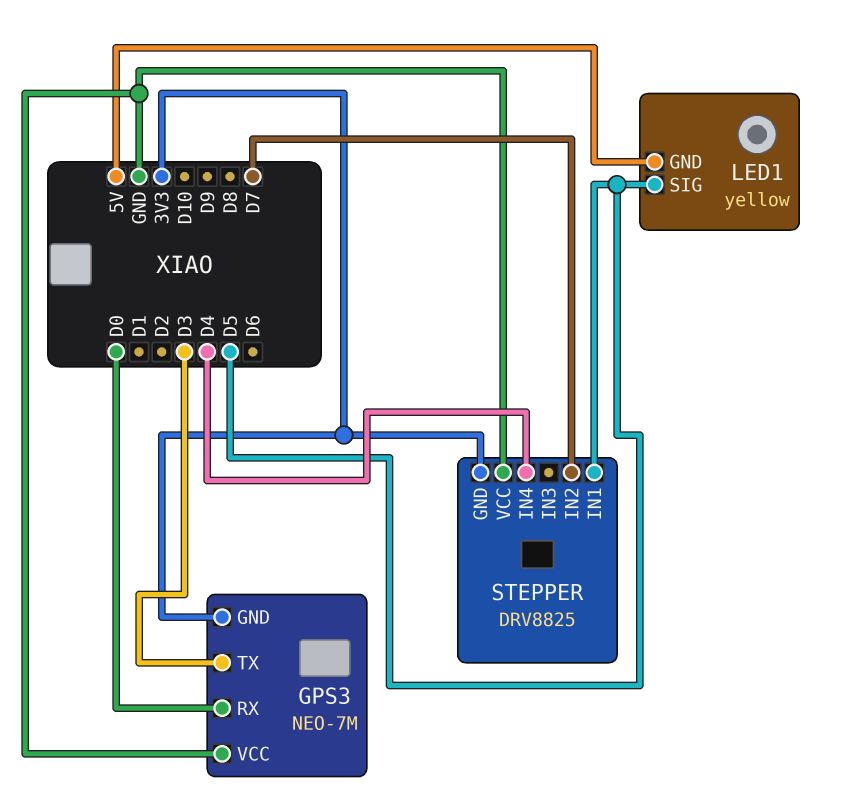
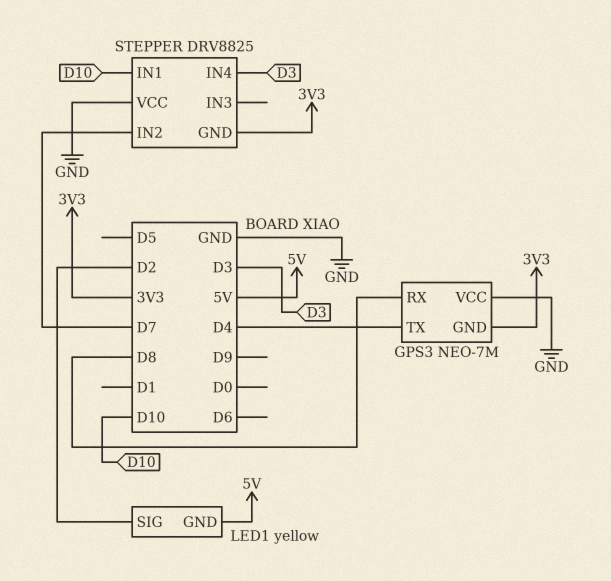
GPS3 pin RX: D0 -> D8
GPS3 pin TX: D3 -> D4
LED1 pin SIG: D5 -> D2
STEPPER pin IN1: D5 -> D10
STEPPER pin IN4: D4 -> D3

